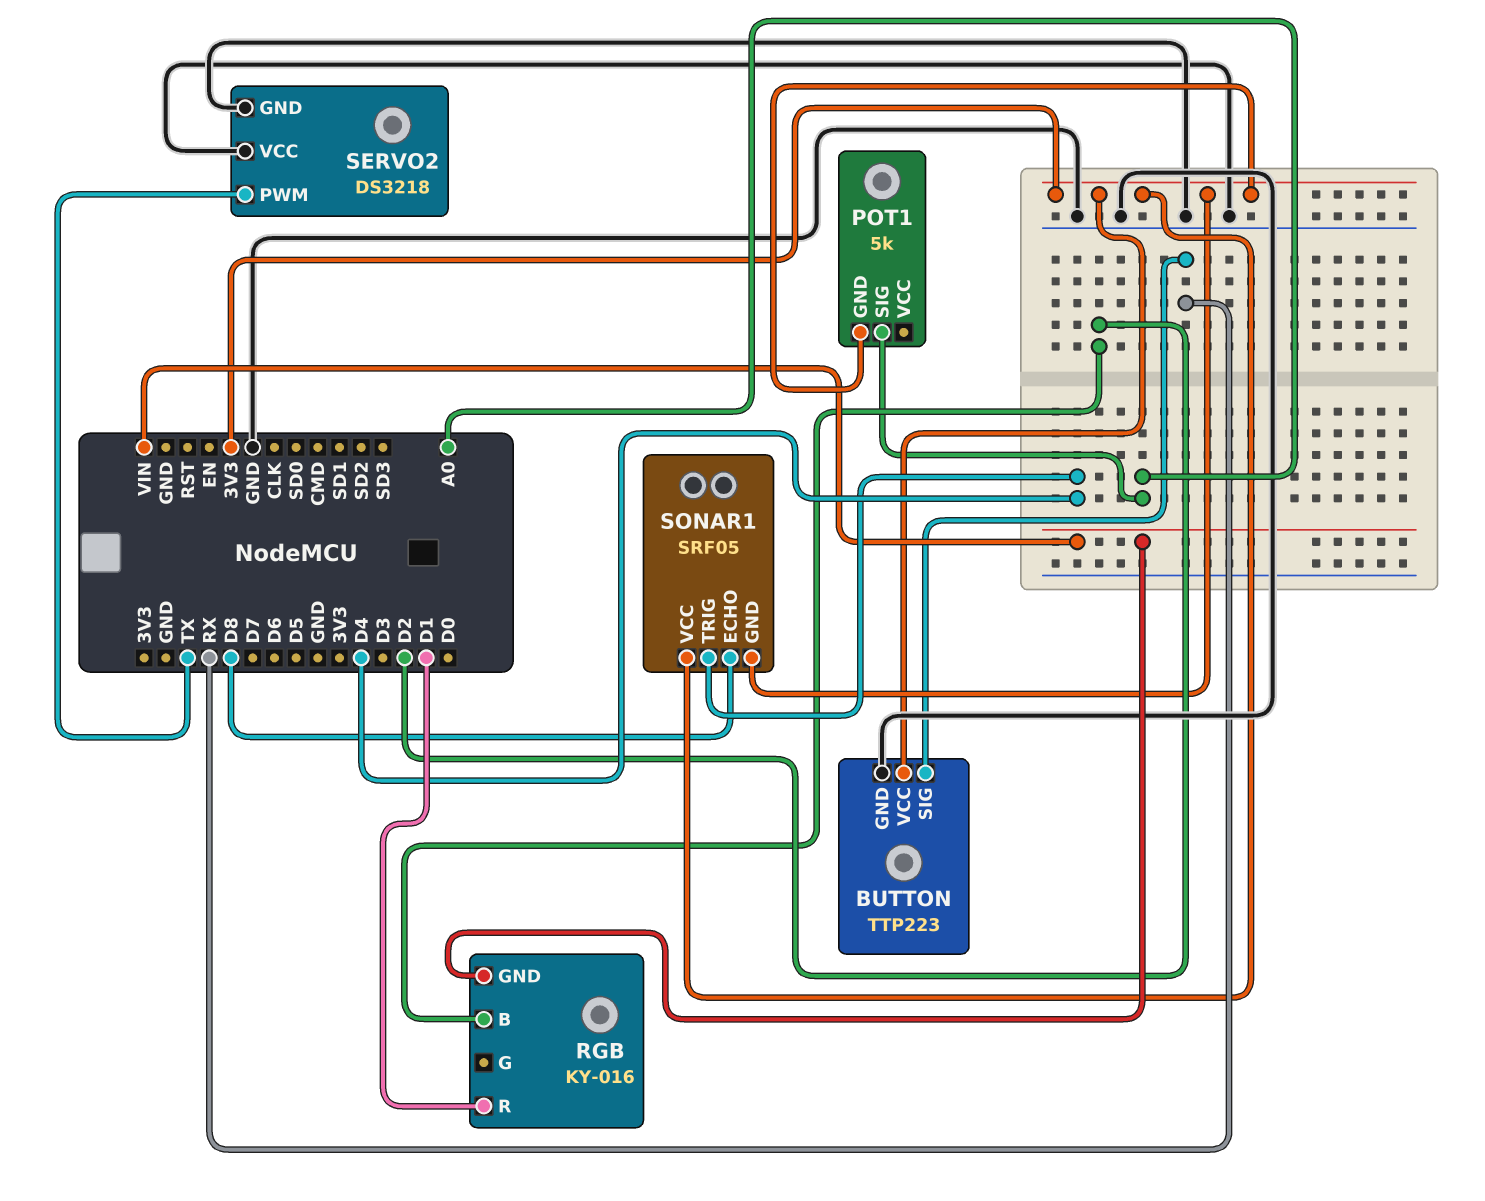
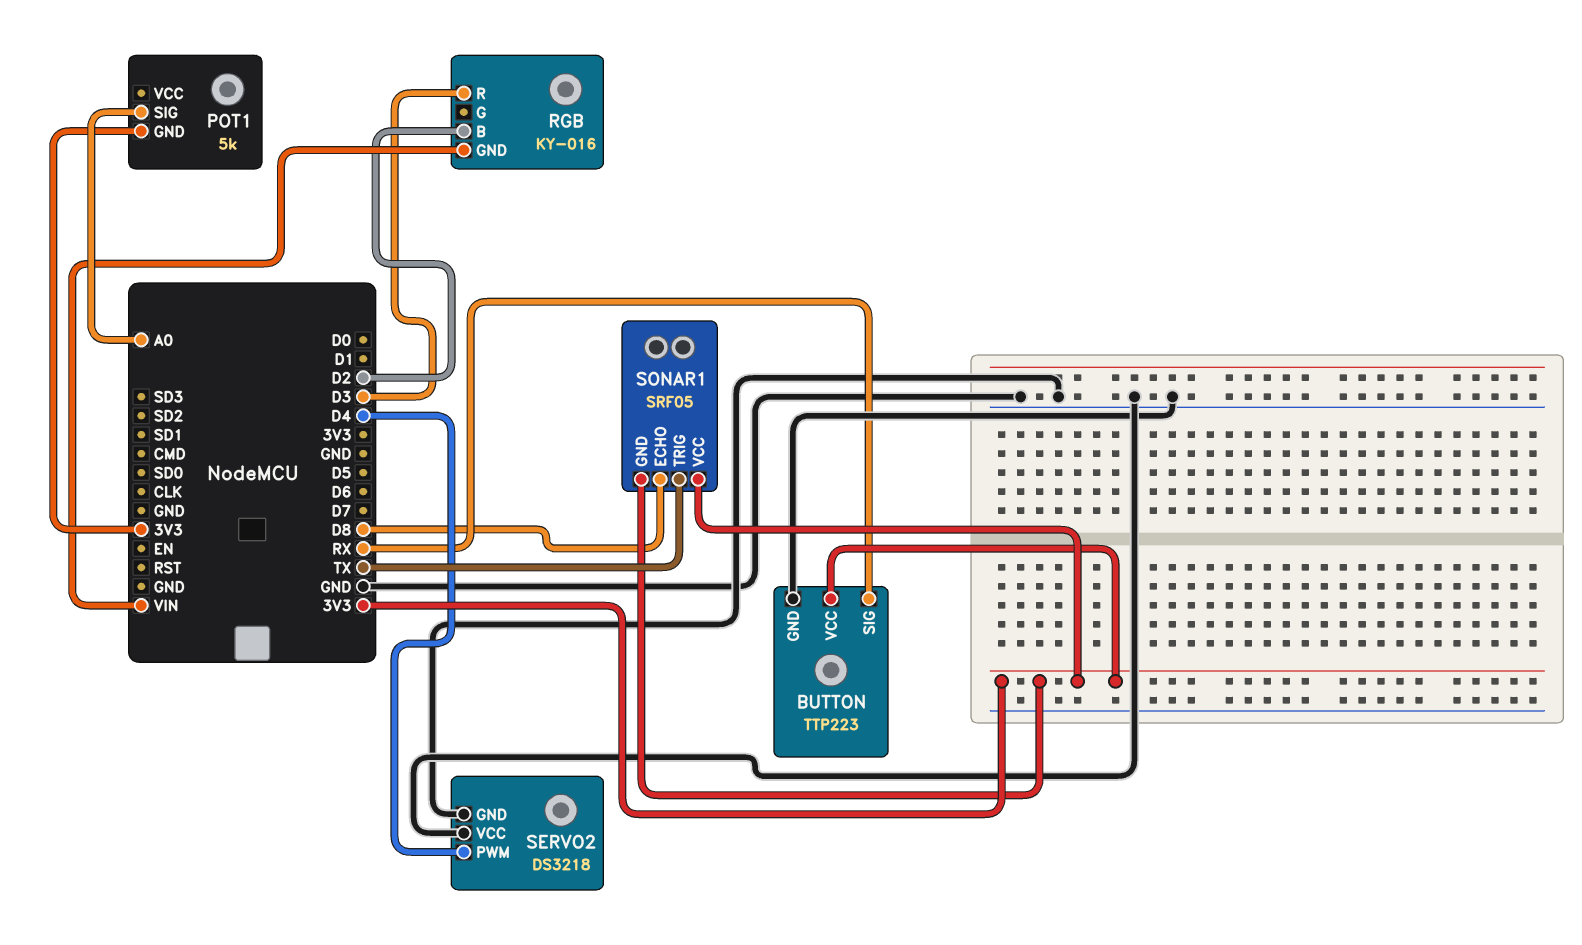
RGB pin R: D1 -> D3
SERVO2 pin PWM: TX -> D4
SONAR1 pin TRIG: D4 -> TX

